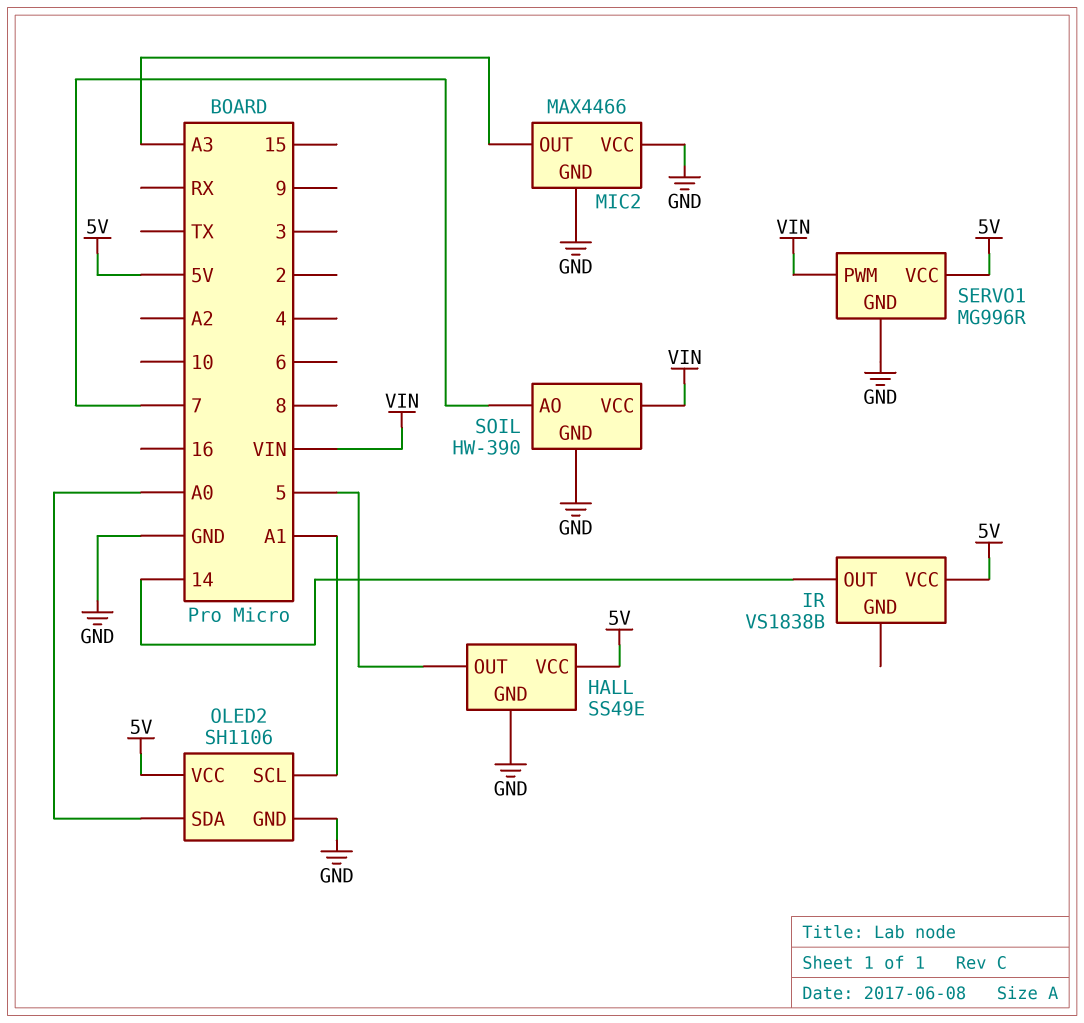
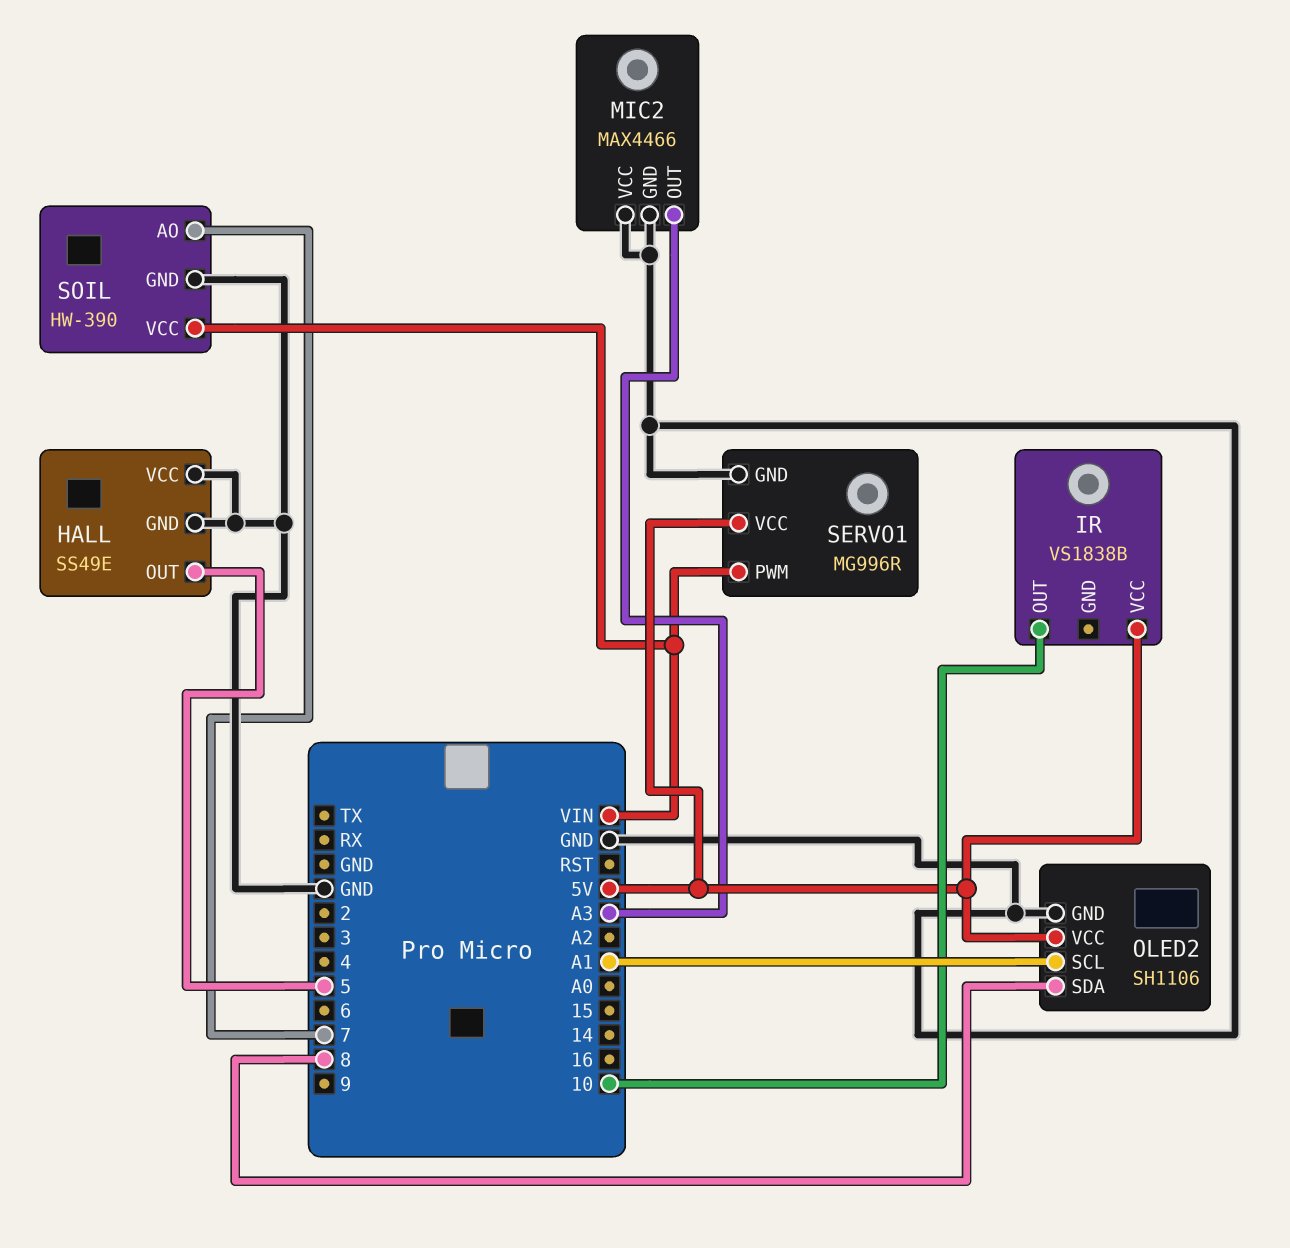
HALL pin VCC: 5V -> GND
IR pin OUT: 14 -> 10
OLED2 pin SDA: A0 -> 8

